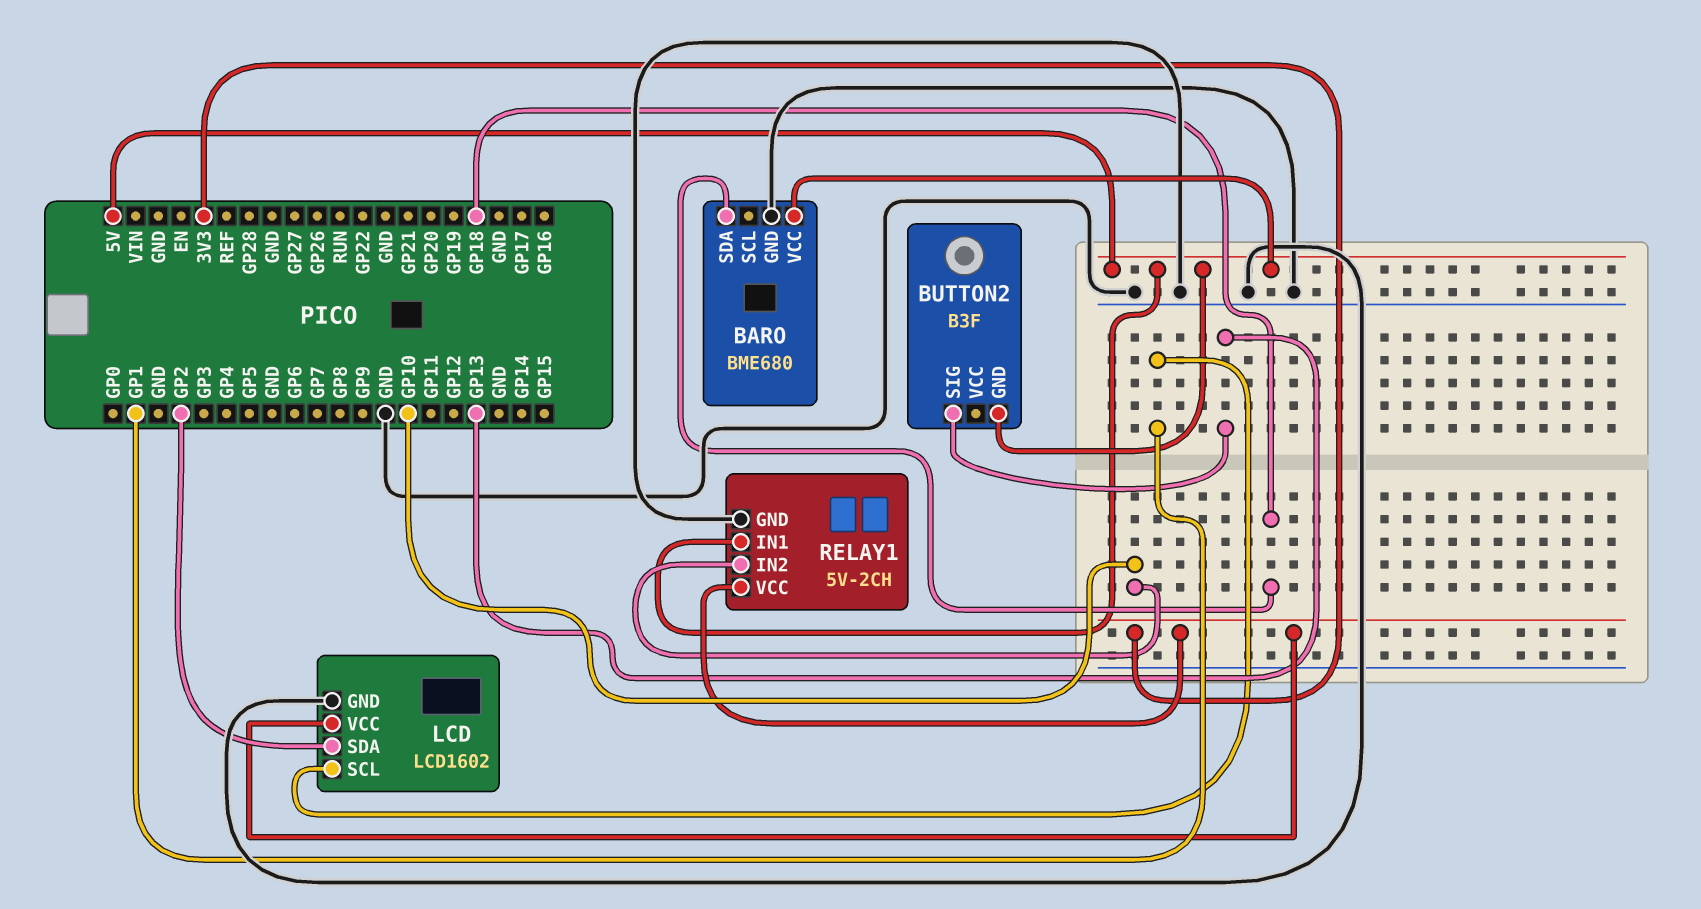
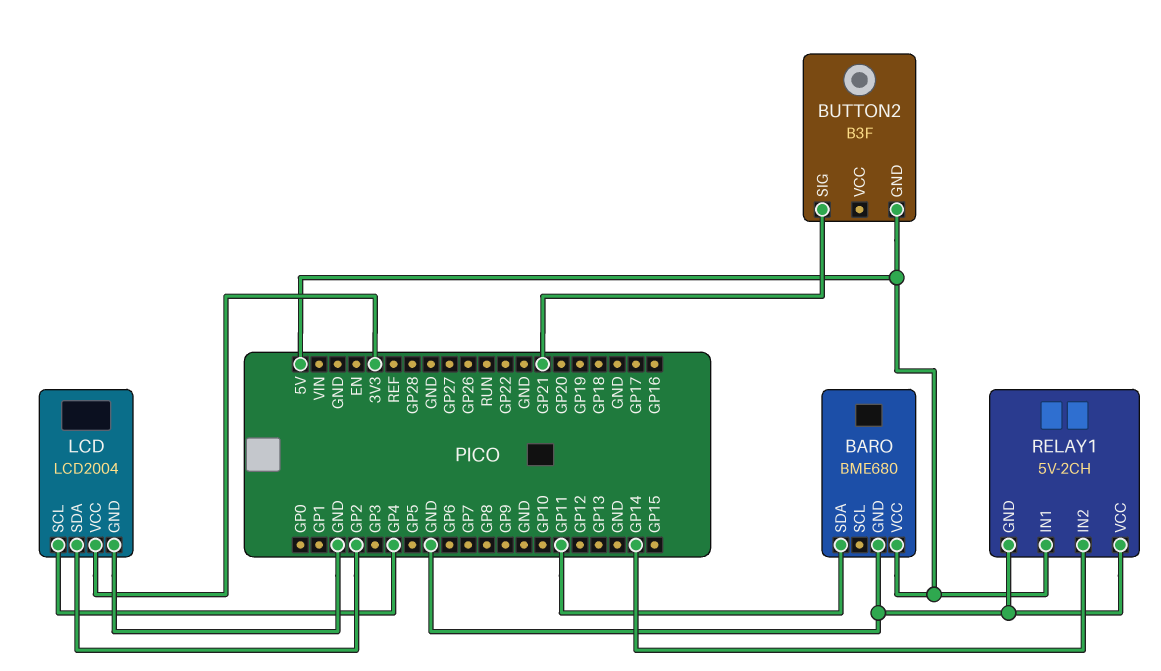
BARO pin SDA: GP18 -> GP11
BUTTON2 pin SIG: GP13 -> GP21
LCD: LCD1602 -> LCD2004
LCD pin SCL: GP1 -> GP4
RELAY1 pin IN2: GP10 -> GP14
RELAY1 pin VCC: 3V3 -> GND

